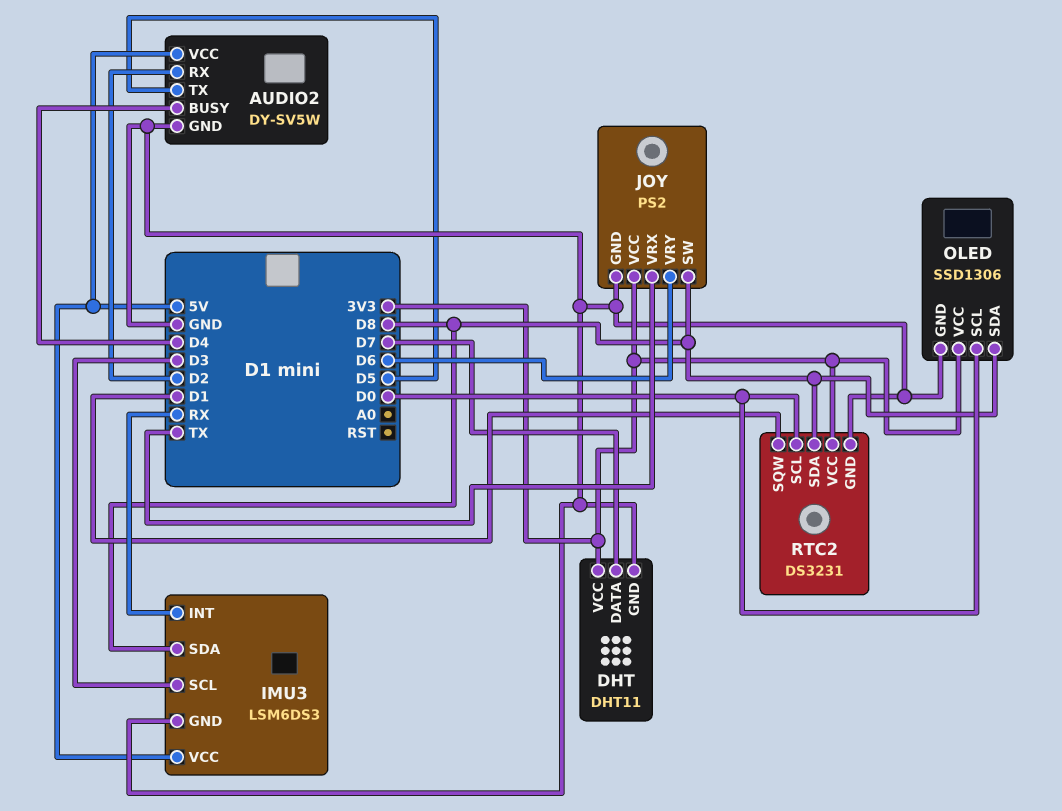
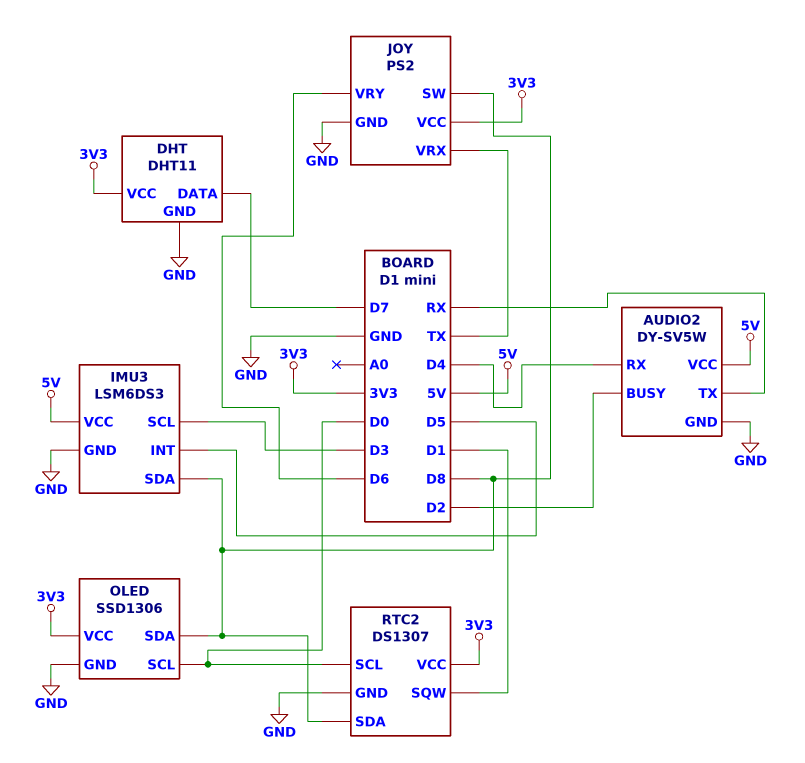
AUDIO2 pin BUSY: D4 -> D2
AUDIO2 pin RX: D2 -> D4
AUDIO2 pin TX: D5 -> RX
IMU3 pin INT: RX -> D5
RTC2: DS3231 -> DS1307

